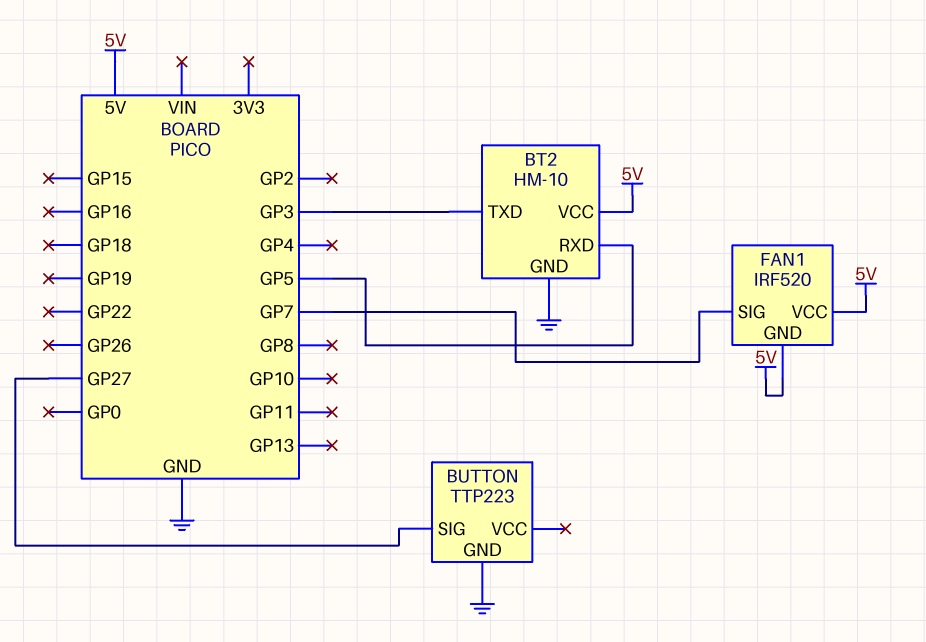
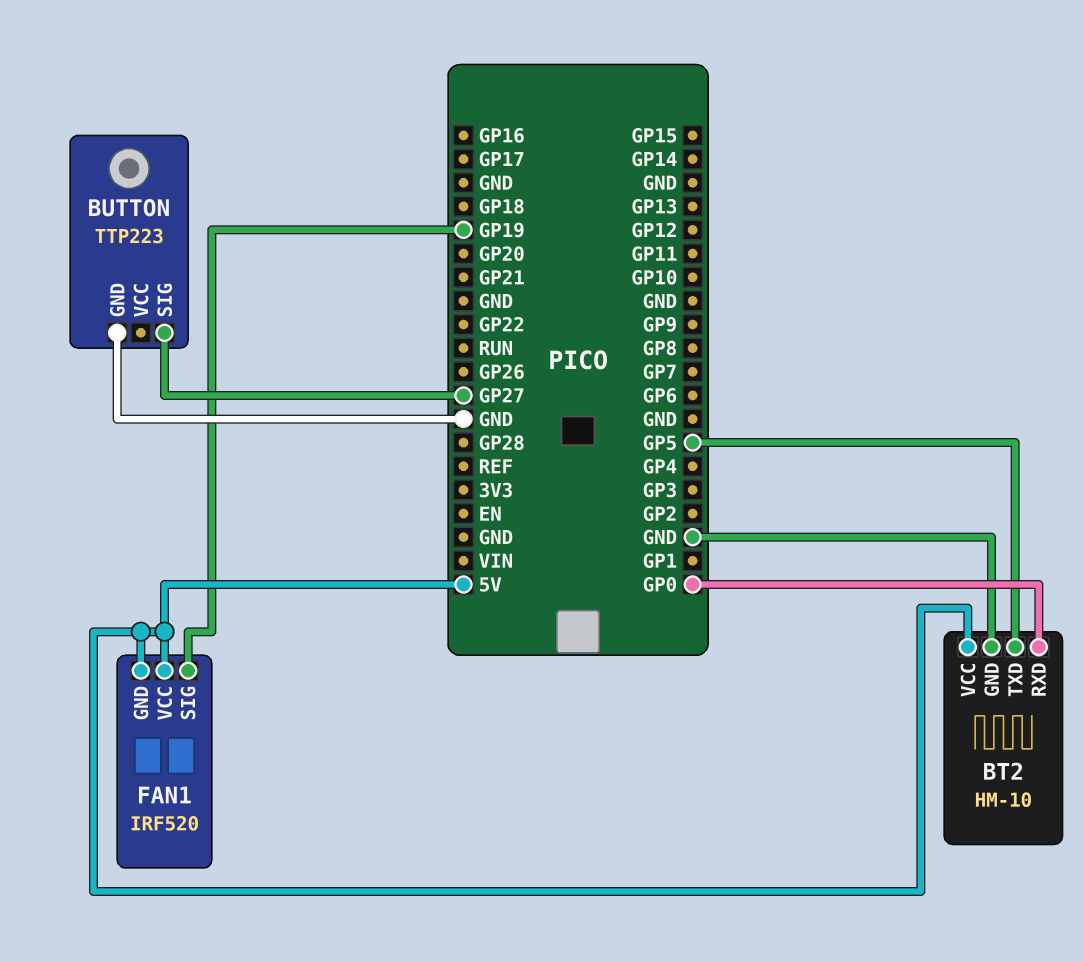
BT2 pin RXD: GP5 -> GP0
BT2 pin TXD: GP3 -> GP5
FAN1 pin SIG: GP7 -> GP19

